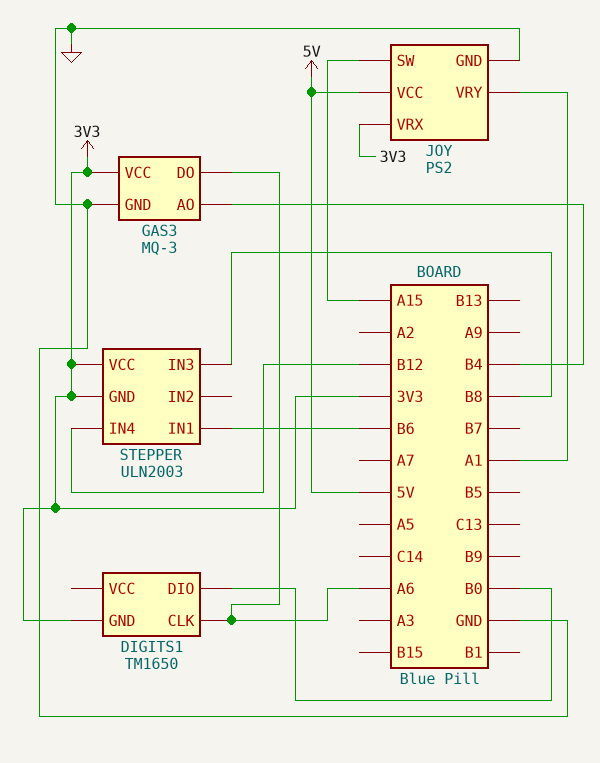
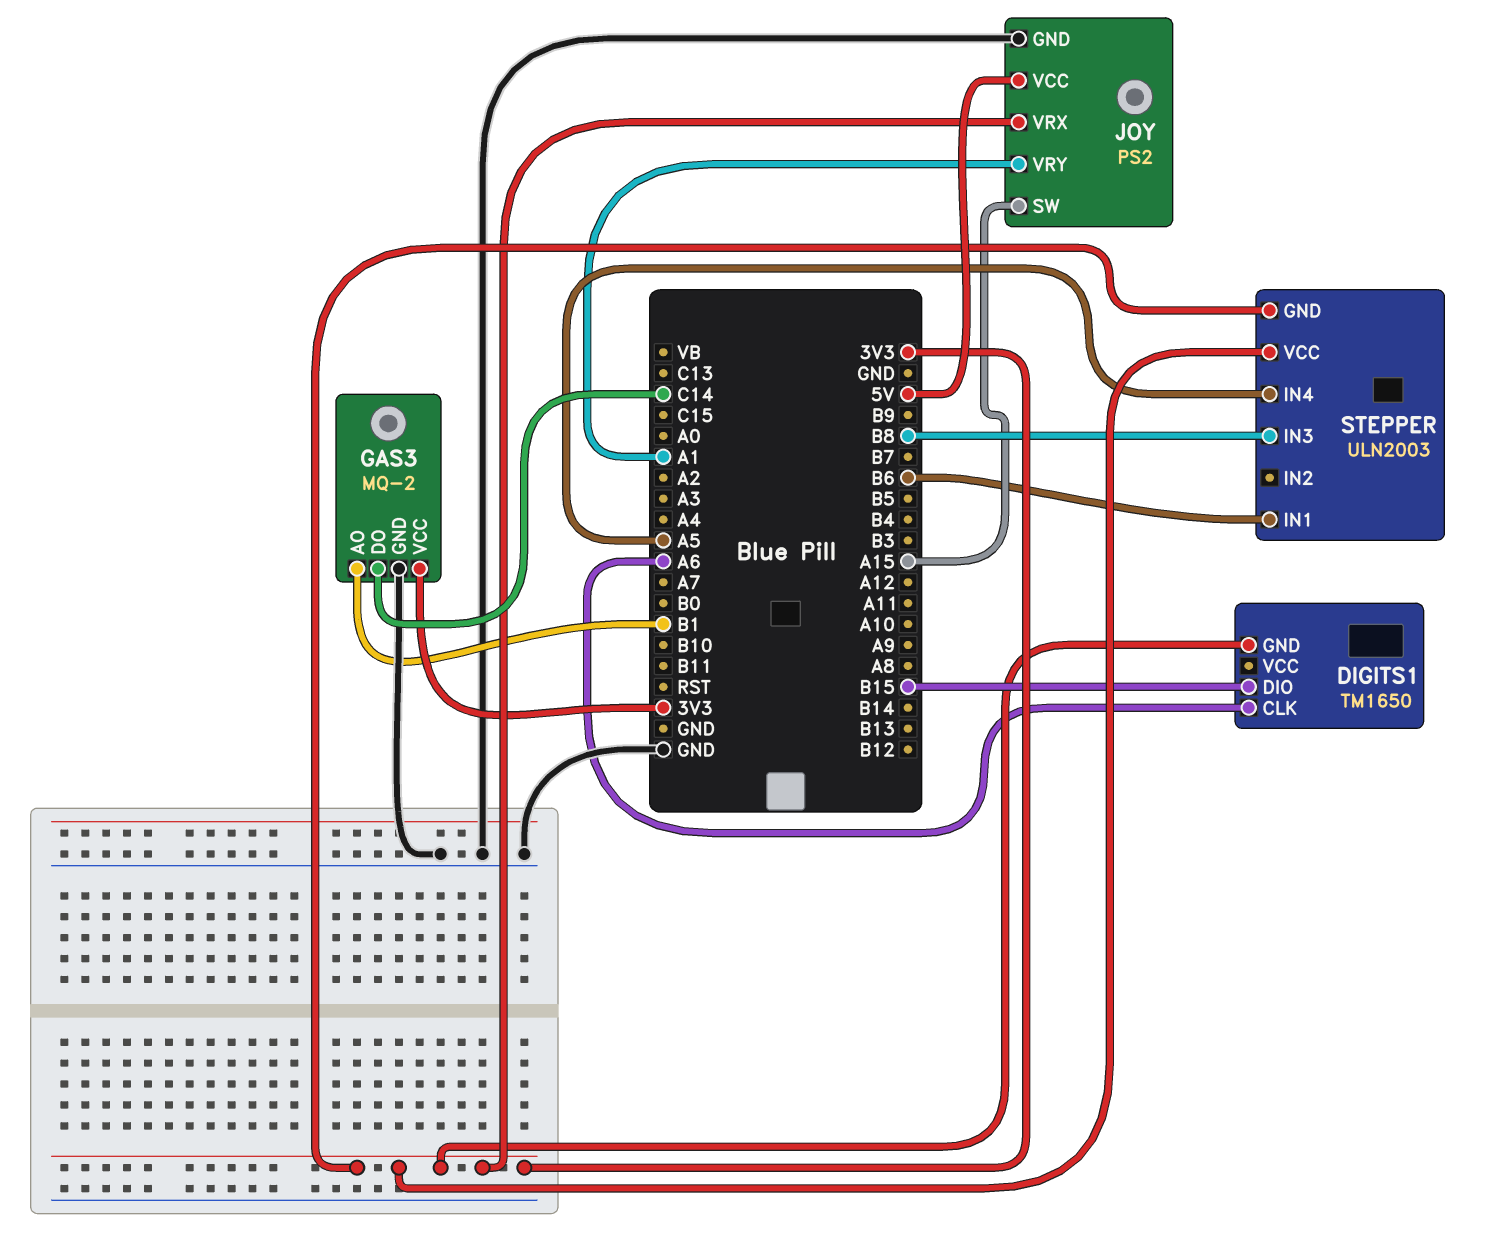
DIGITS1 pin DIO: B0 -> B15
GAS3: MQ-3 -> MQ-2
GAS3 pin AO: B4 -> B1
GAS3 pin DO: A6 -> C14
STEPPER pin IN4: B12 -> A5

